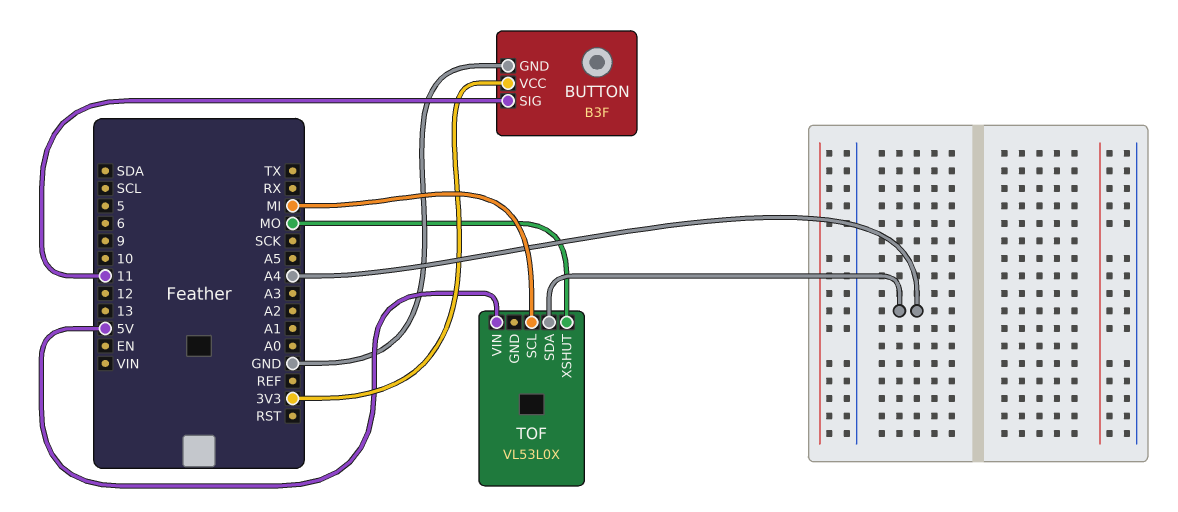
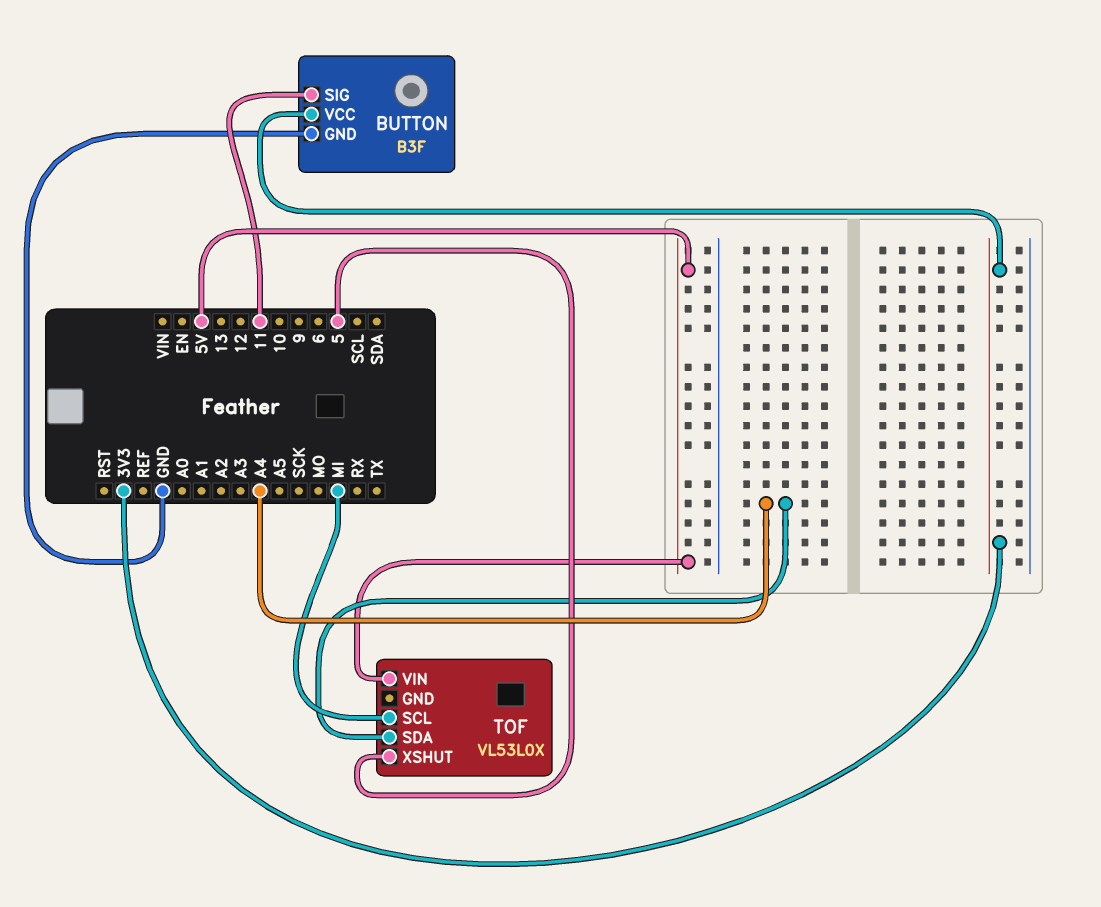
TOF pin XSHUT: MO -> 5

